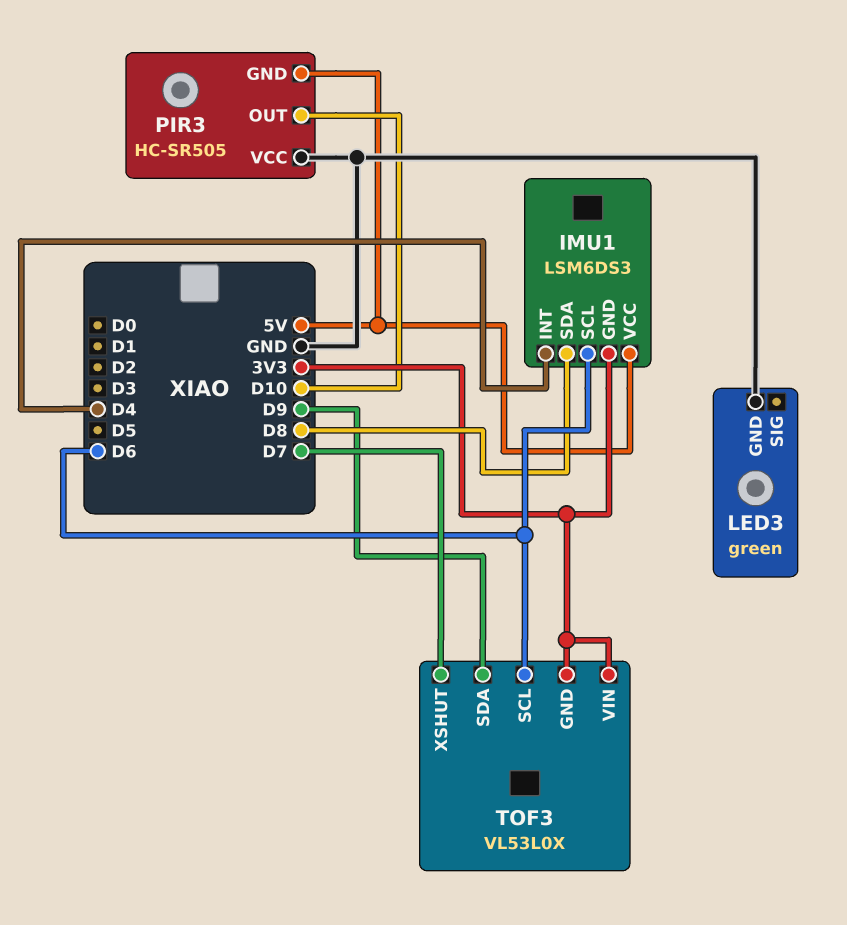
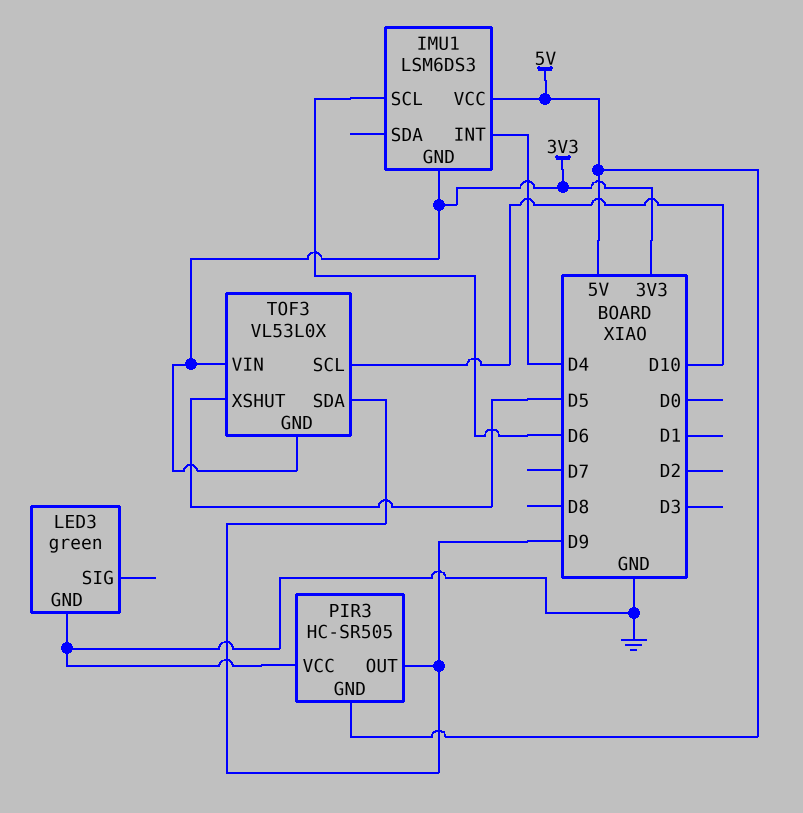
IMU1 pin SDA: D8 -> none
PIR3 pin OUT: D10 -> D9
TOF3 pin SCL: D6 -> D10
TOF3 pin XSHUT: D7 -> D5

